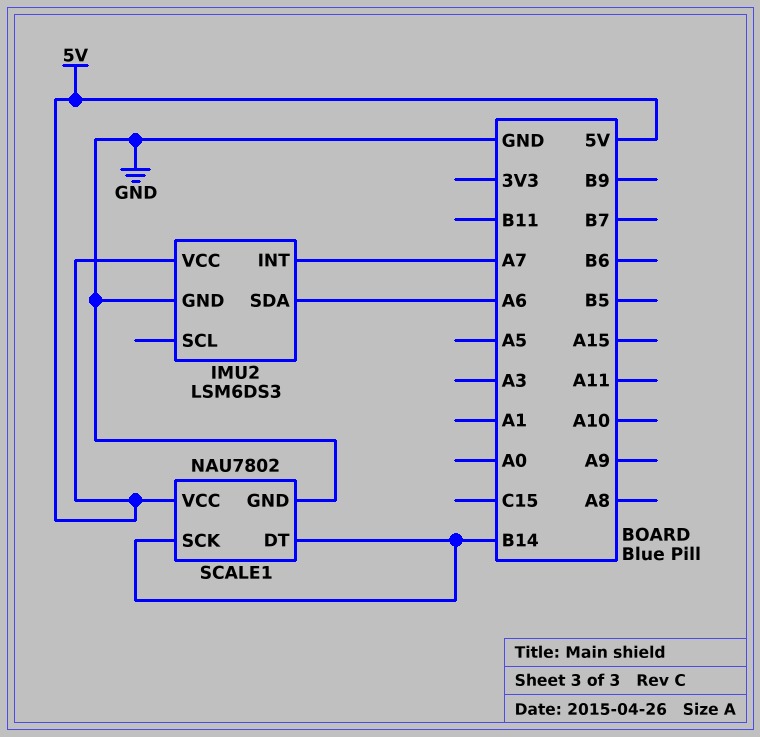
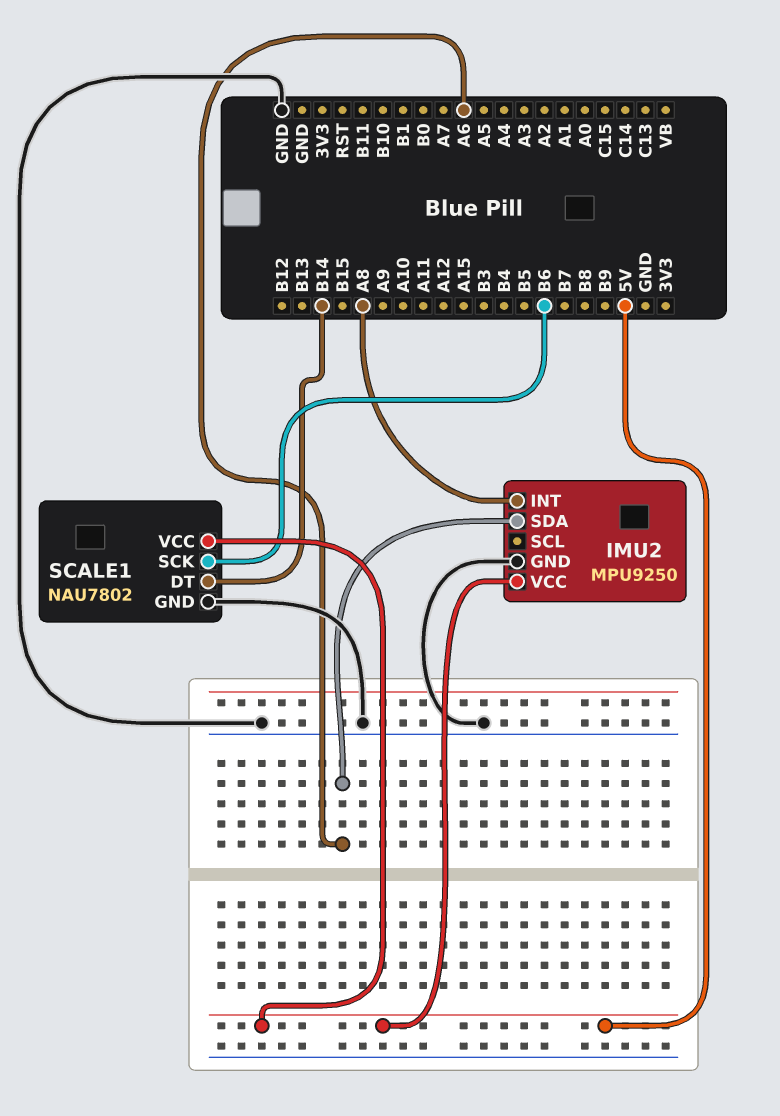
IMU2: LSM6DS3 -> MPU9250
IMU2 pin INT: A7 -> A8
SCALE1 pin SCK: B14 -> B6

